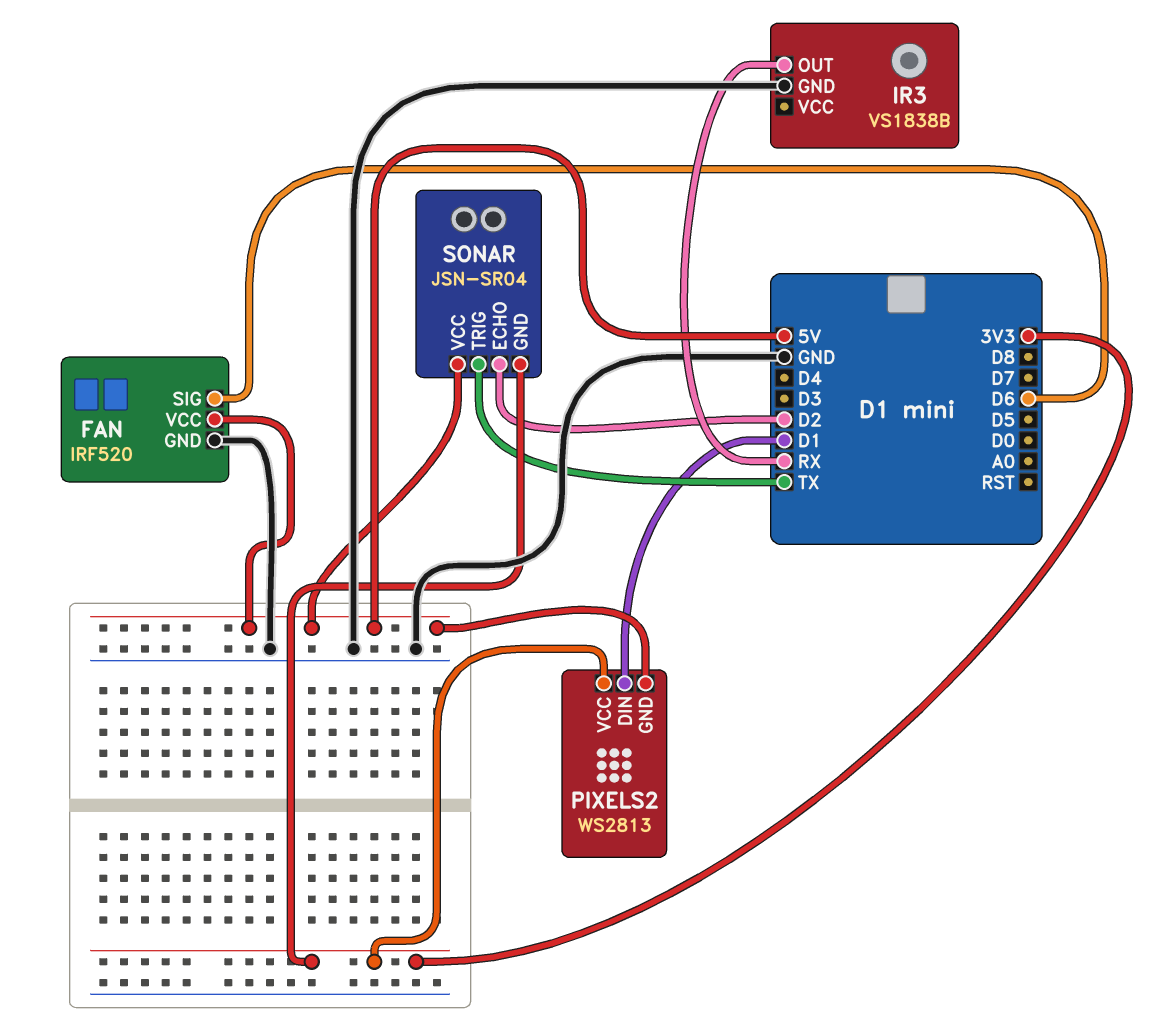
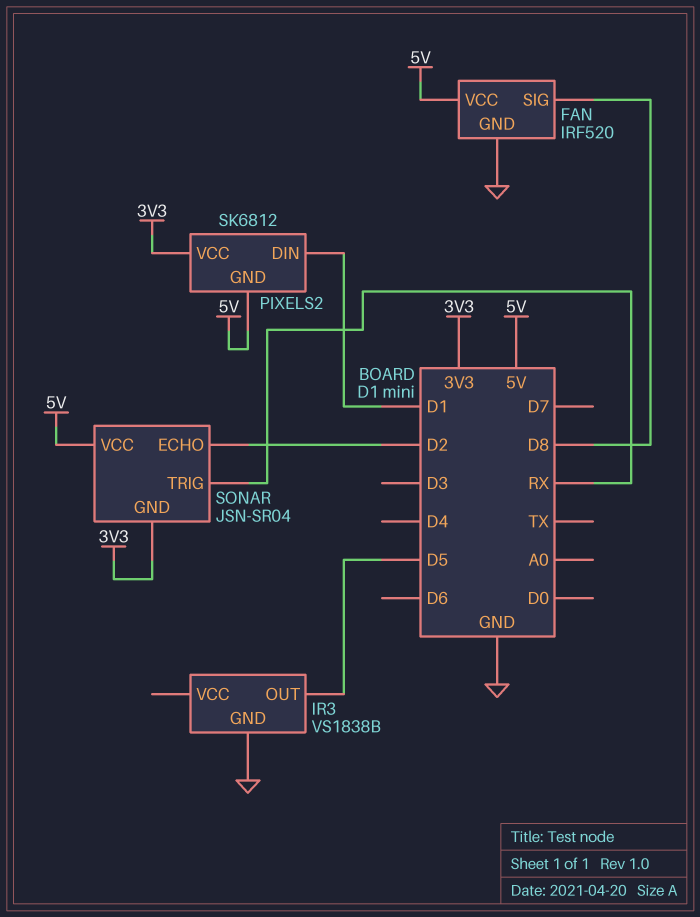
FAN pin SIG: D6 -> D8
IR3 pin OUT: RX -> D5
PIXELS2: WS2813 -> SK6812
SONAR pin TRIG: TX -> RX

